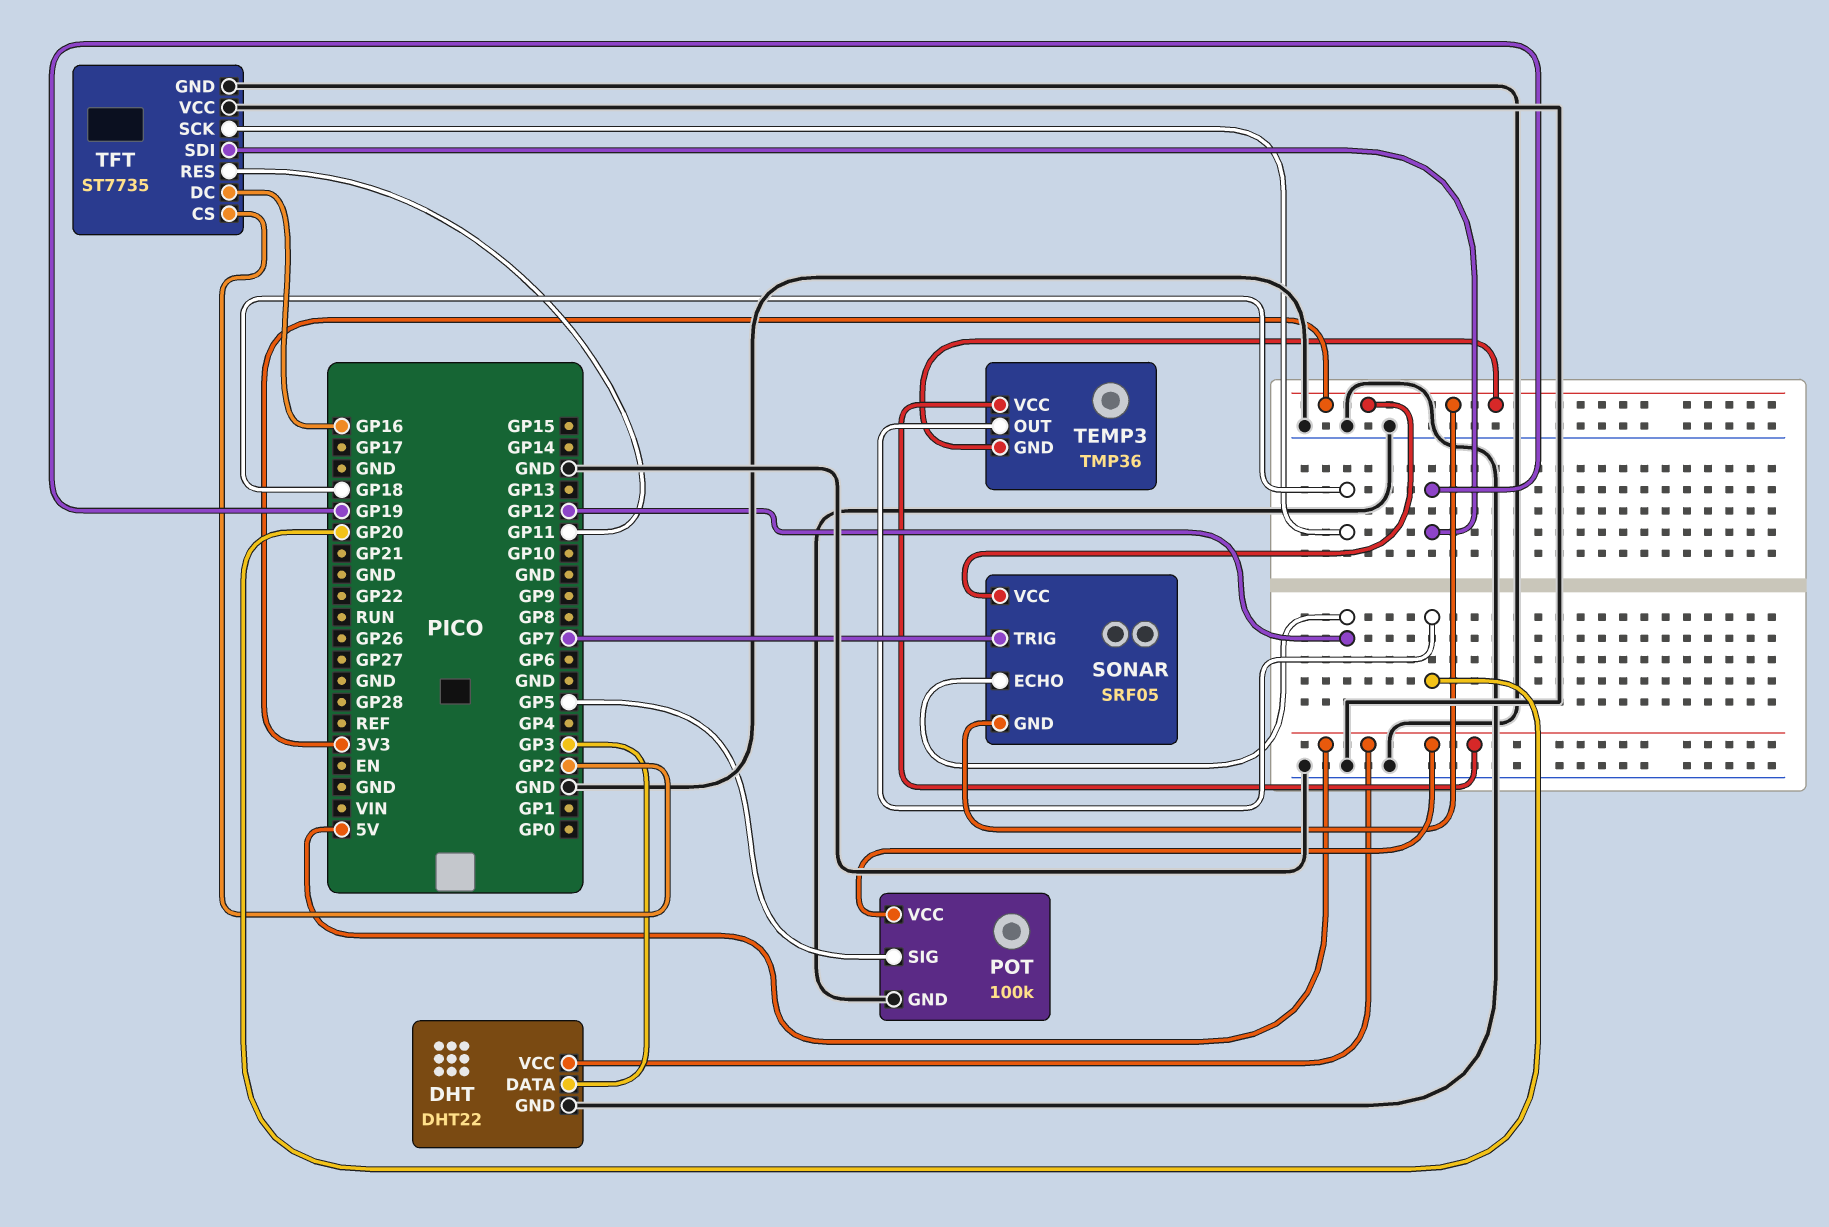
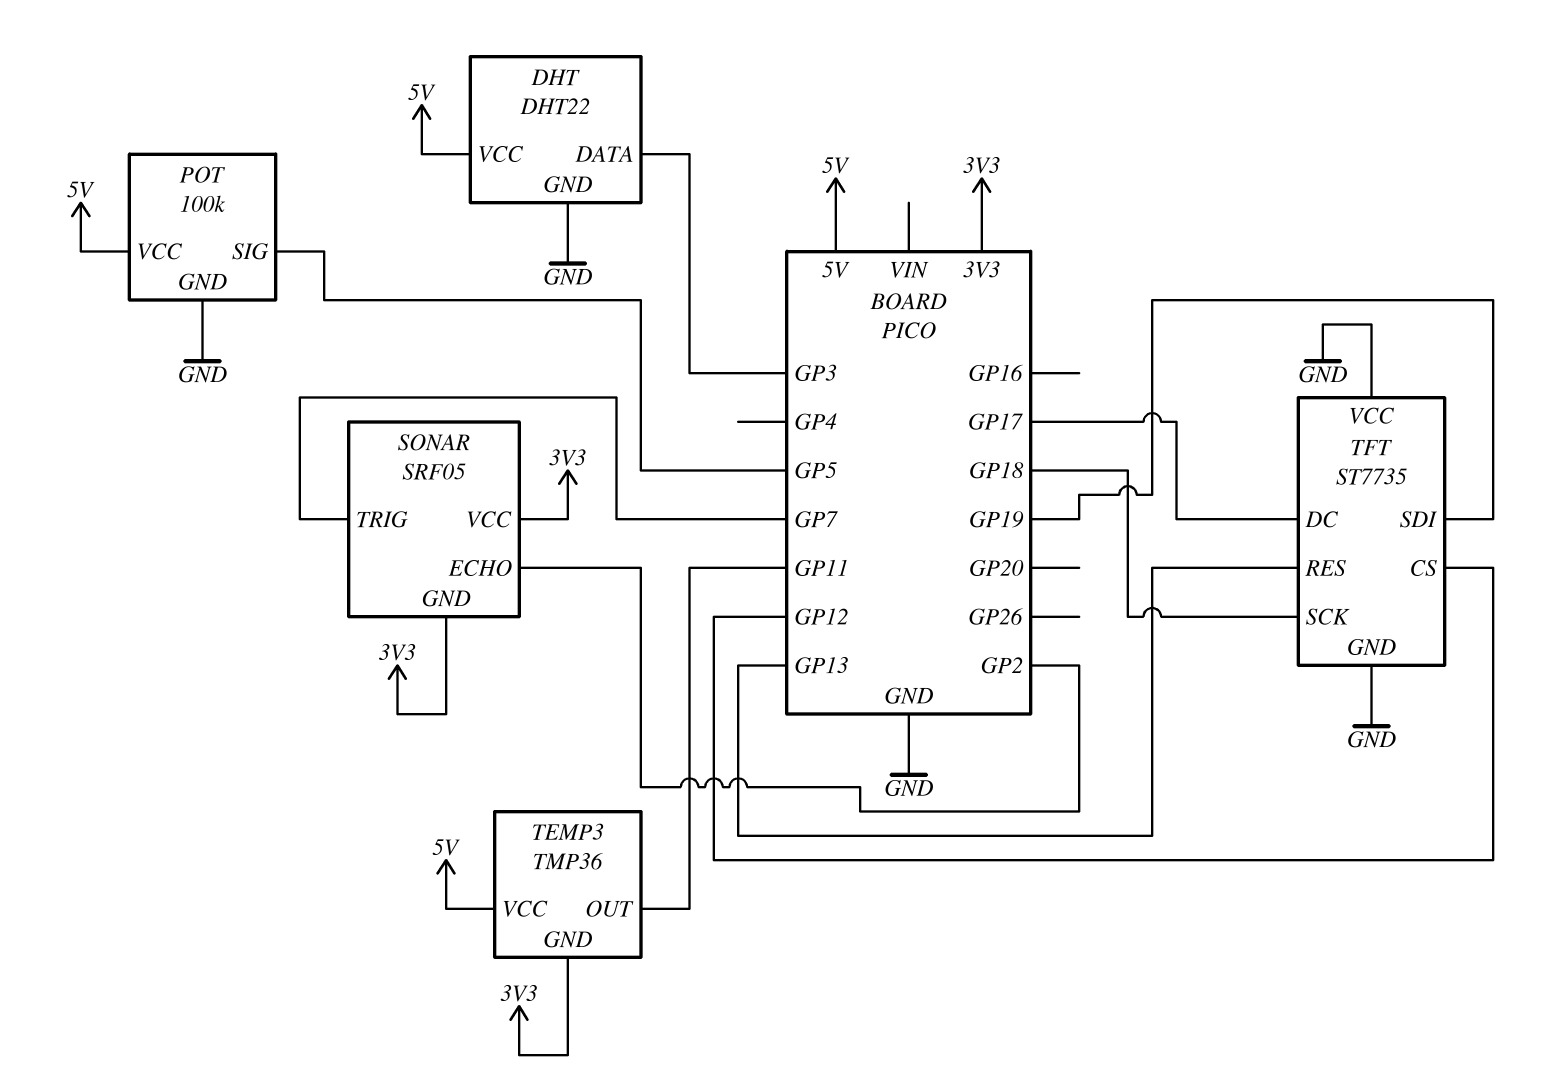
SONAR pin ECHO: GP12 -> GP2
TEMP3 pin OUT: GP20 -> GP11
TFT pin CS: GP2 -> GP12
TFT pin DC: GP16 -> GP17
TFT pin RES: GP11 -> GP13

